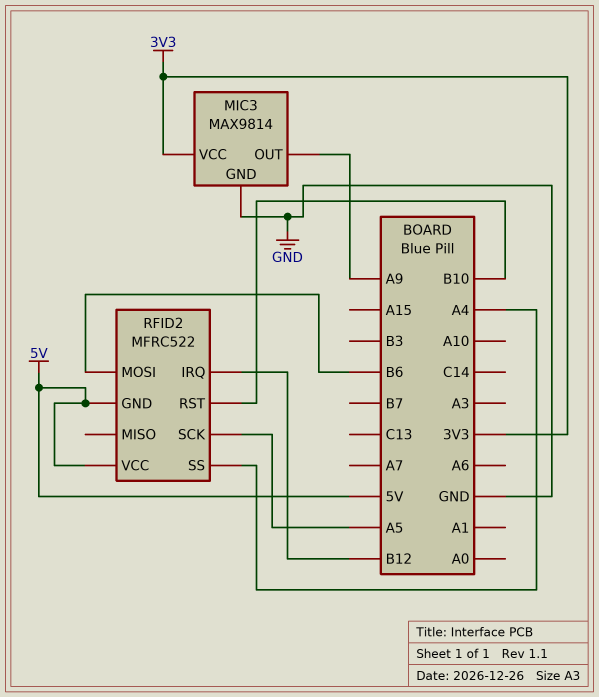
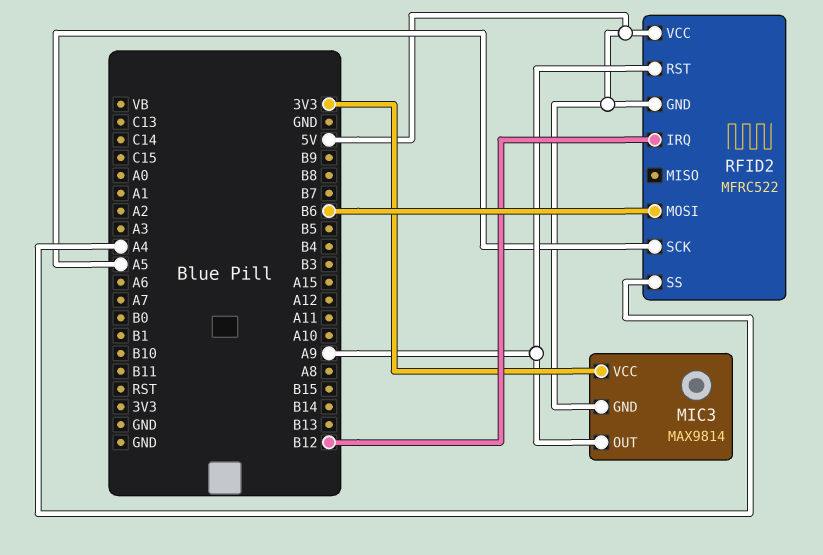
MIC3 pin GND: GND -> 5V
RFID2 pin RST: B10 -> A9

